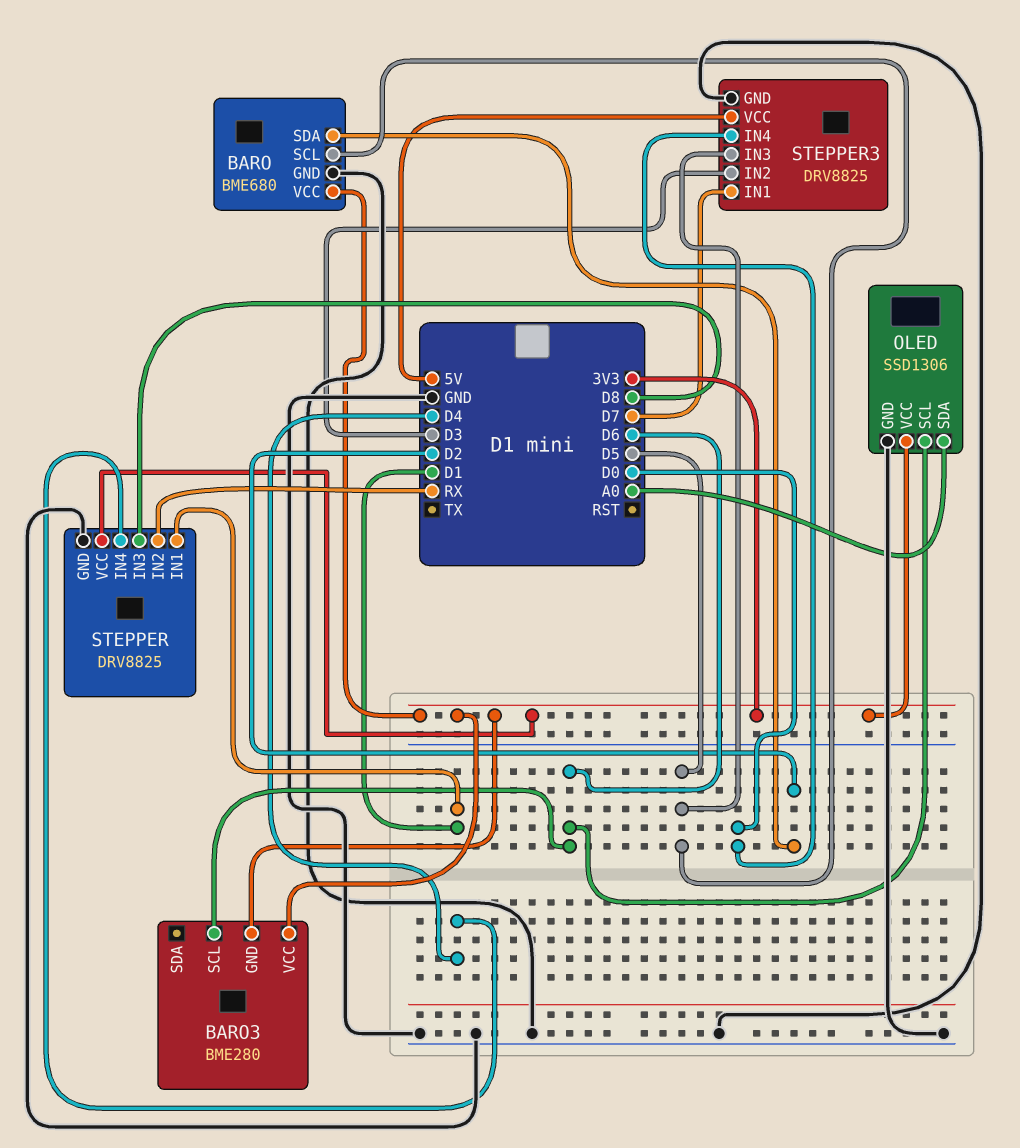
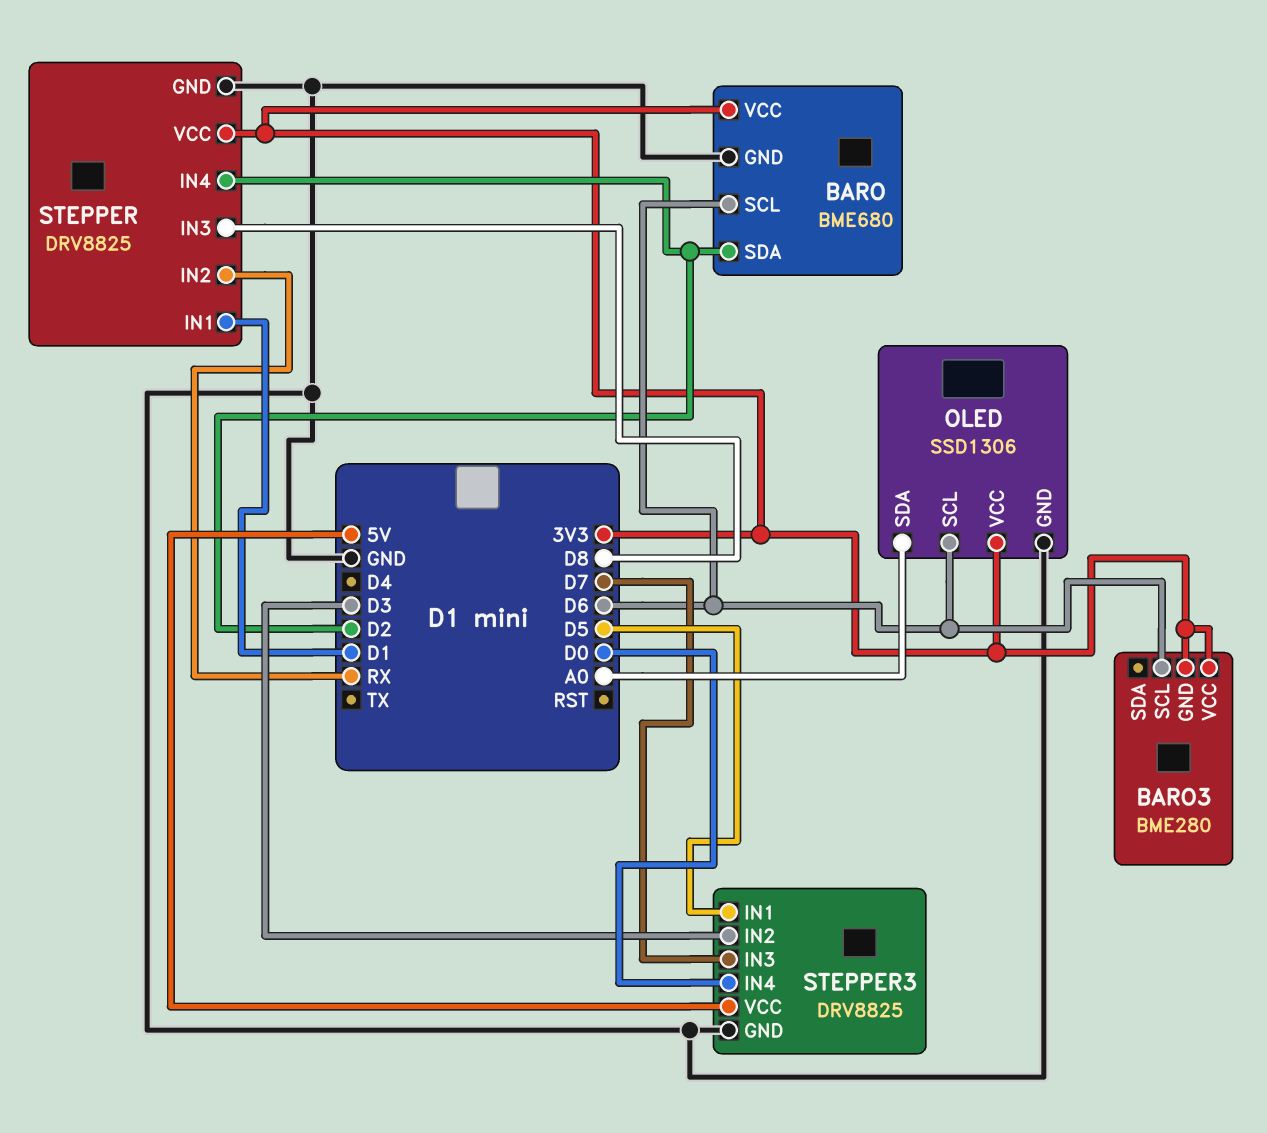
BARO pin SCL: D5 -> D6
STEPPER pin IN4: D4 -> D2
STEPPER3 pin IN1: D7 -> D5
STEPPER3 pin IN3: D5 -> D7

